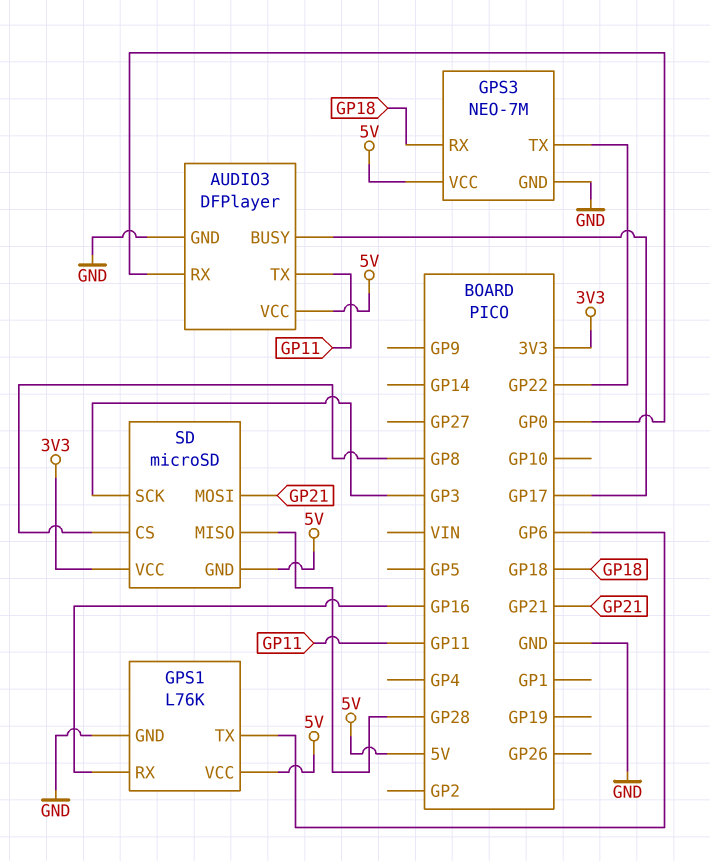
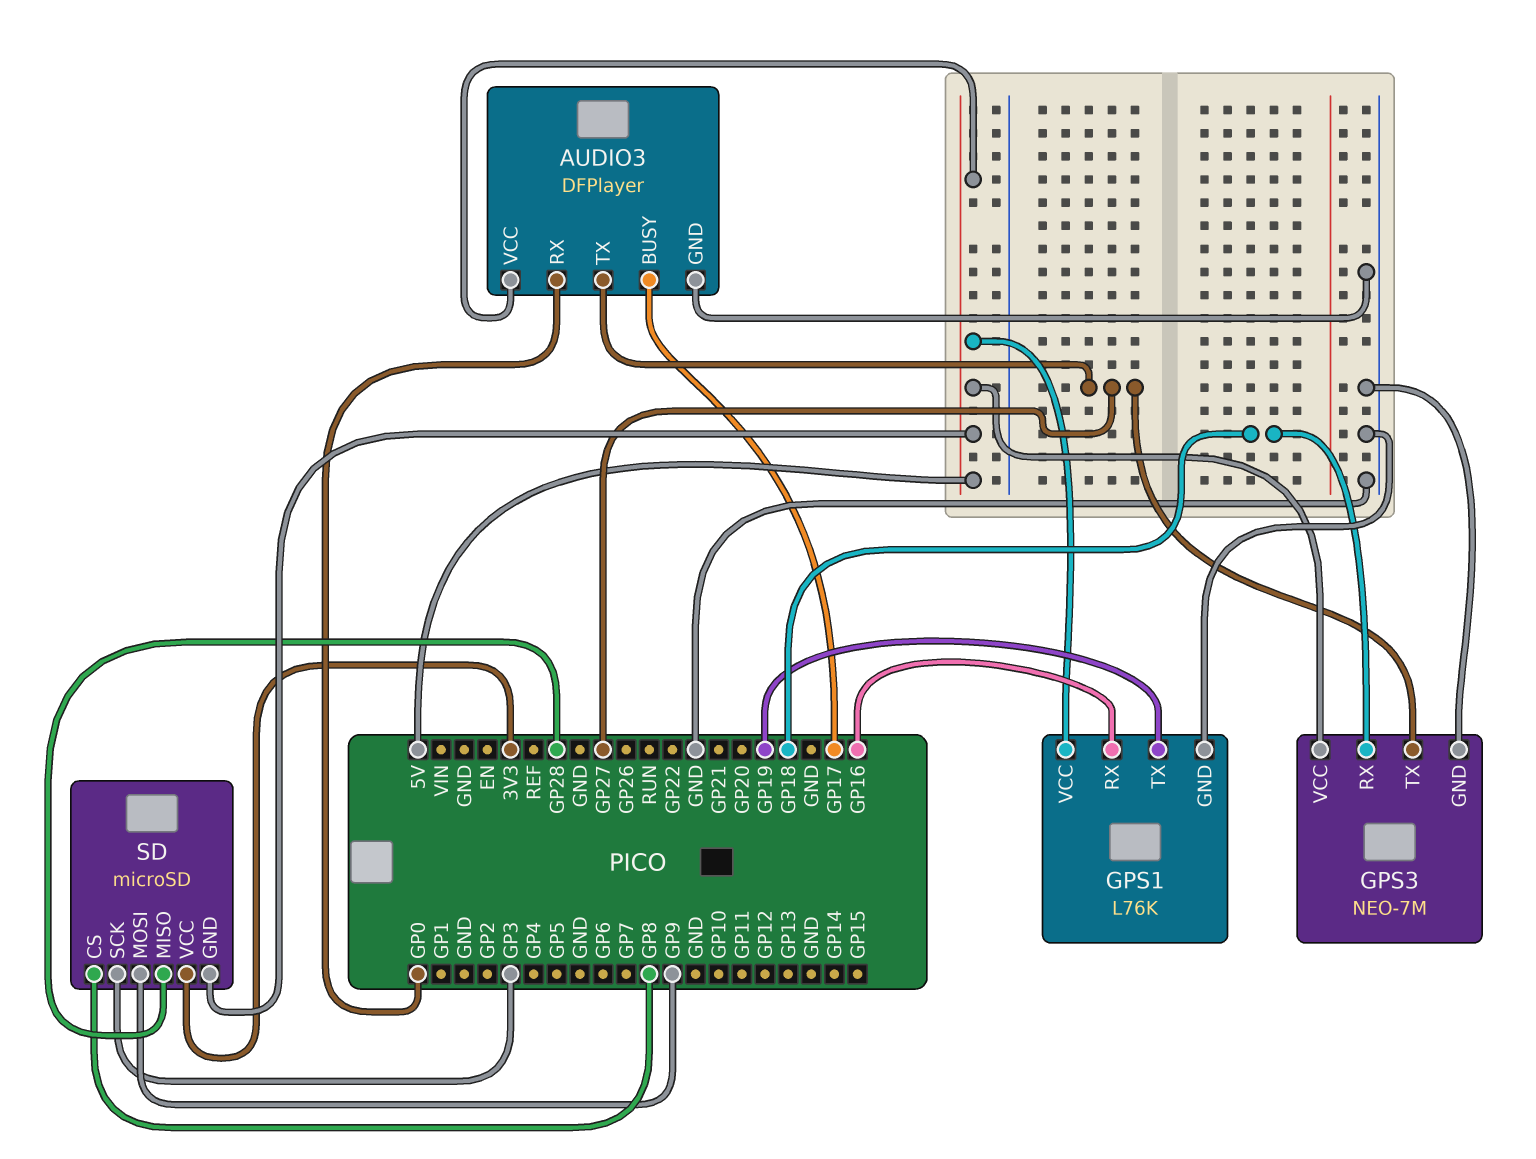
AUDIO3 pin TX: GP11 -> GP27
GPS1 pin TX: GP6 -> GP19
GPS3 pin TX: GP22 -> GP27
SD pin MOSI: GP21 -> GP9

